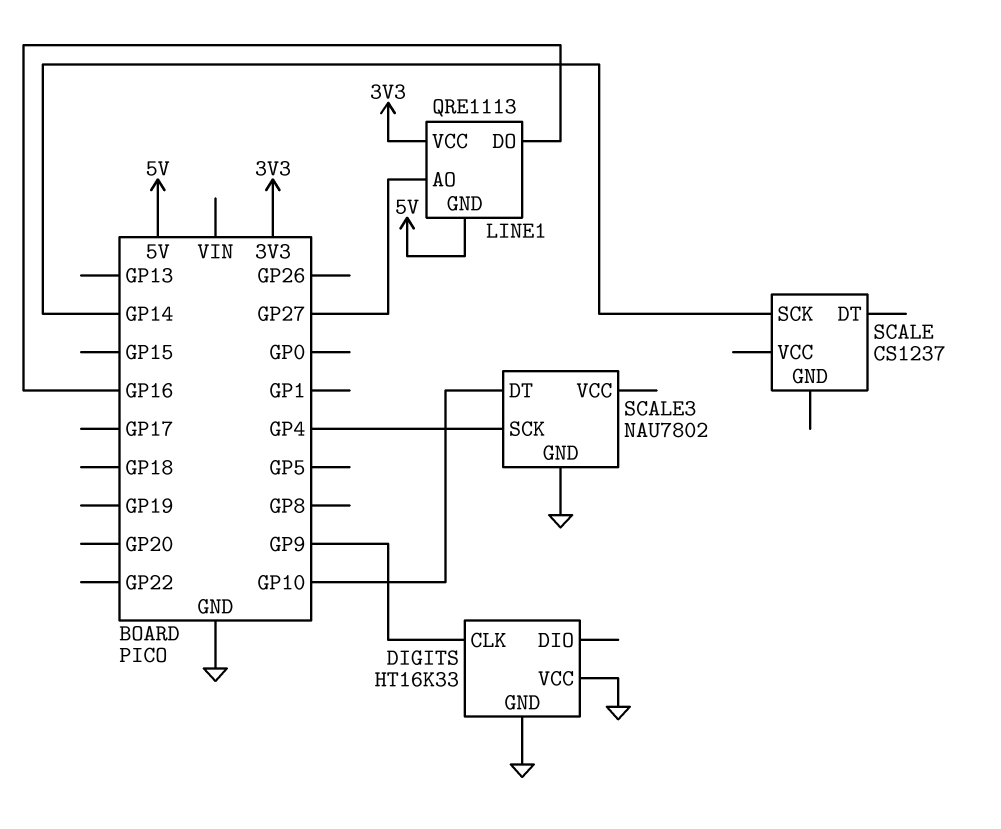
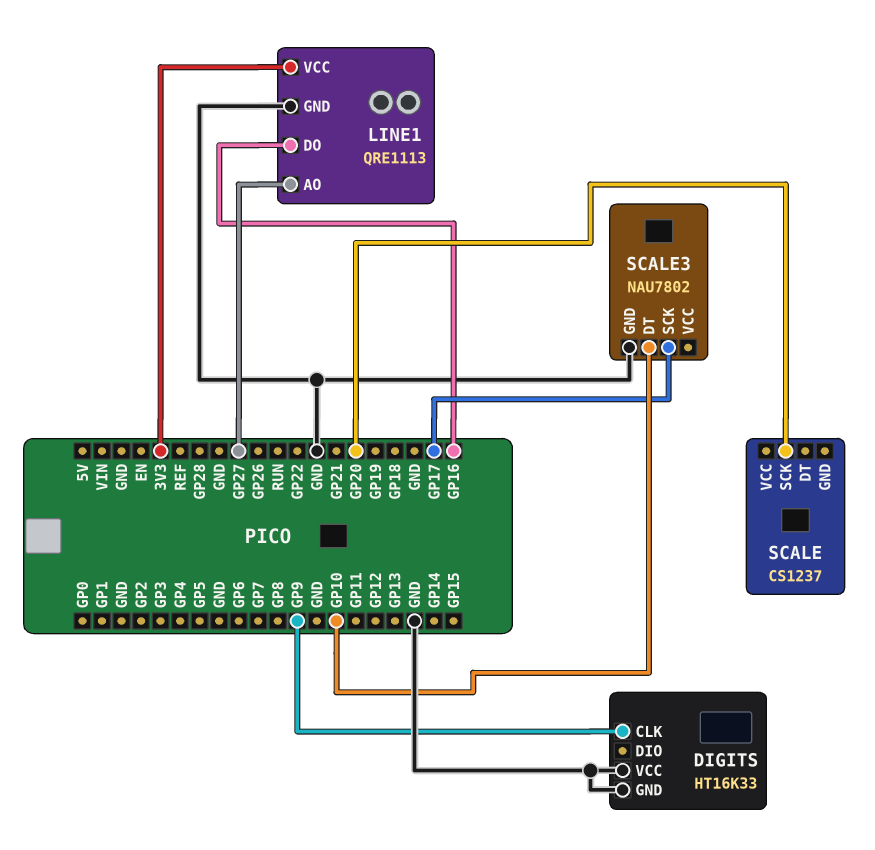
LINE1 pin GND: 5V -> GND
SCALE pin SCK: GP14 -> GP20
SCALE3 pin SCK: GP4 -> GP17

